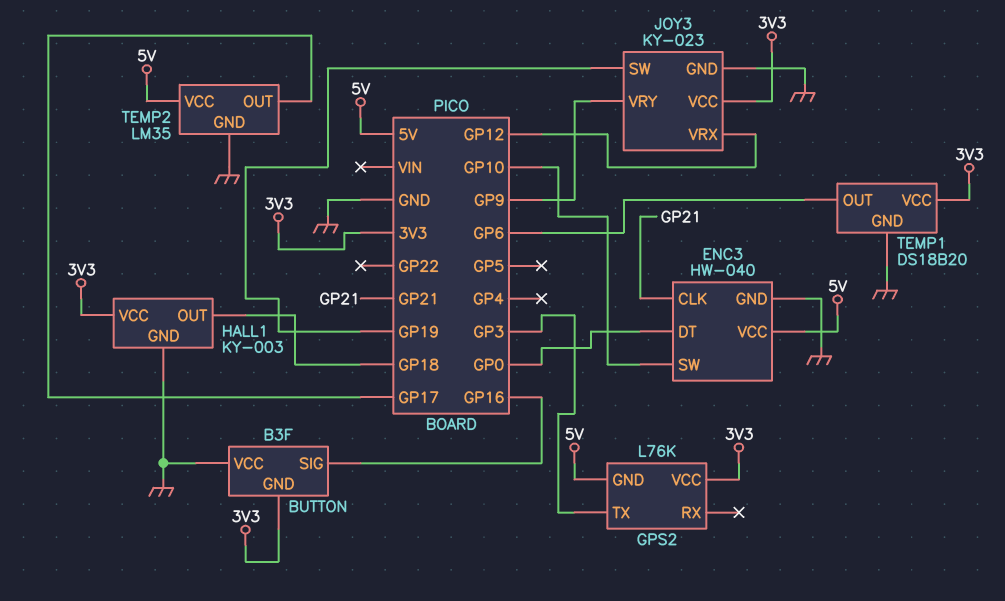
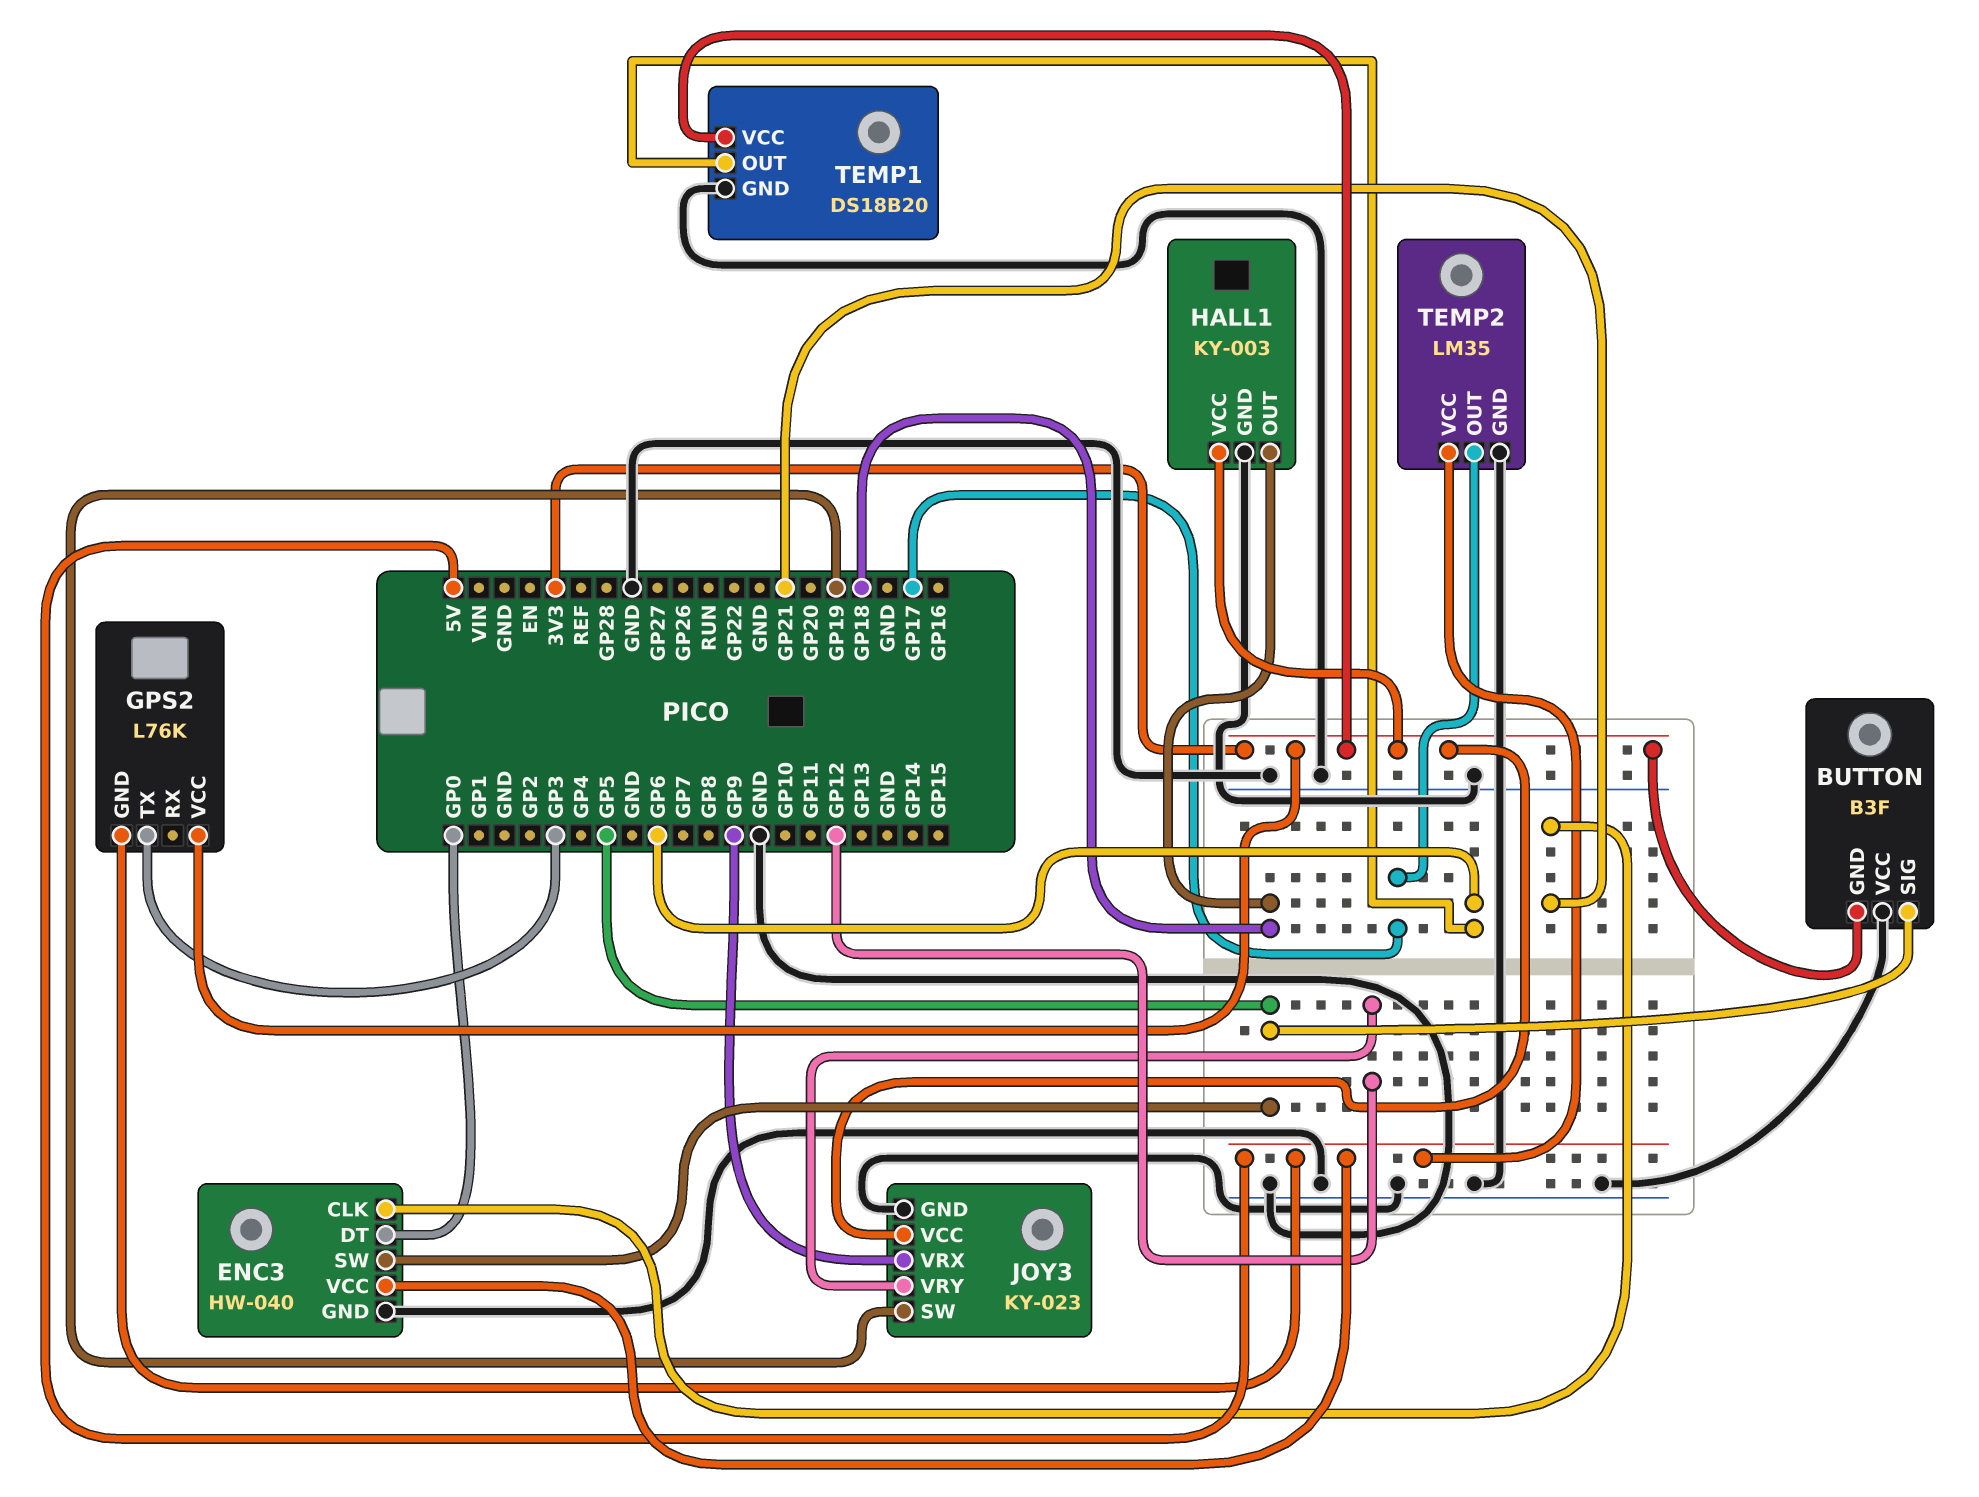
BUTTON pin SIG: GP16 -> GP5
ENC3 pin SW: GP10 -> GP5
JOY3 pin VRX: GP12 -> GP9
JOY3 pin VRY: GP9 -> GP12

